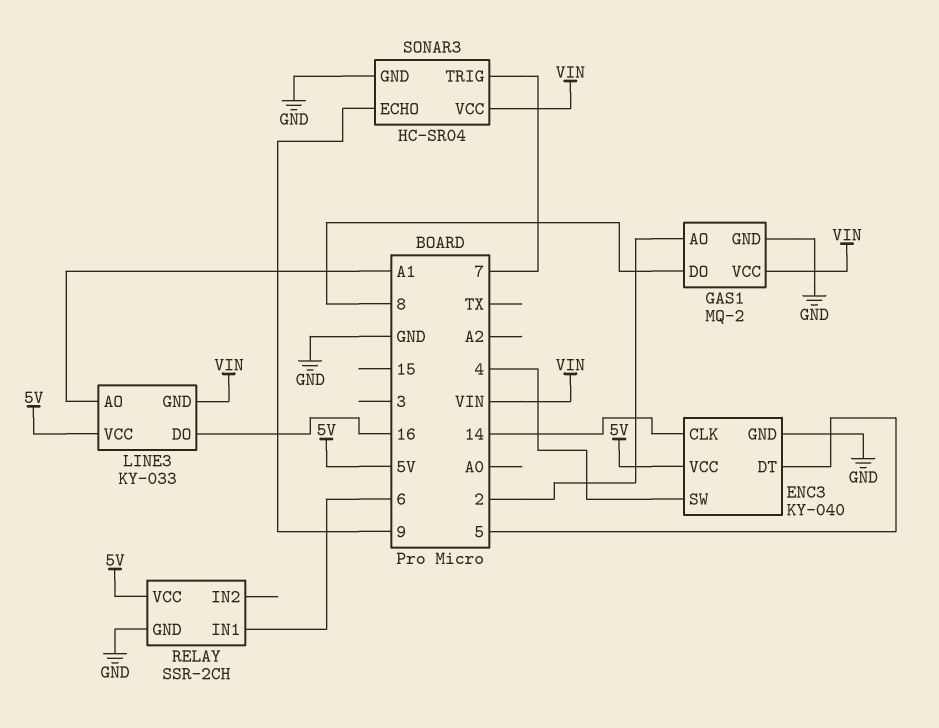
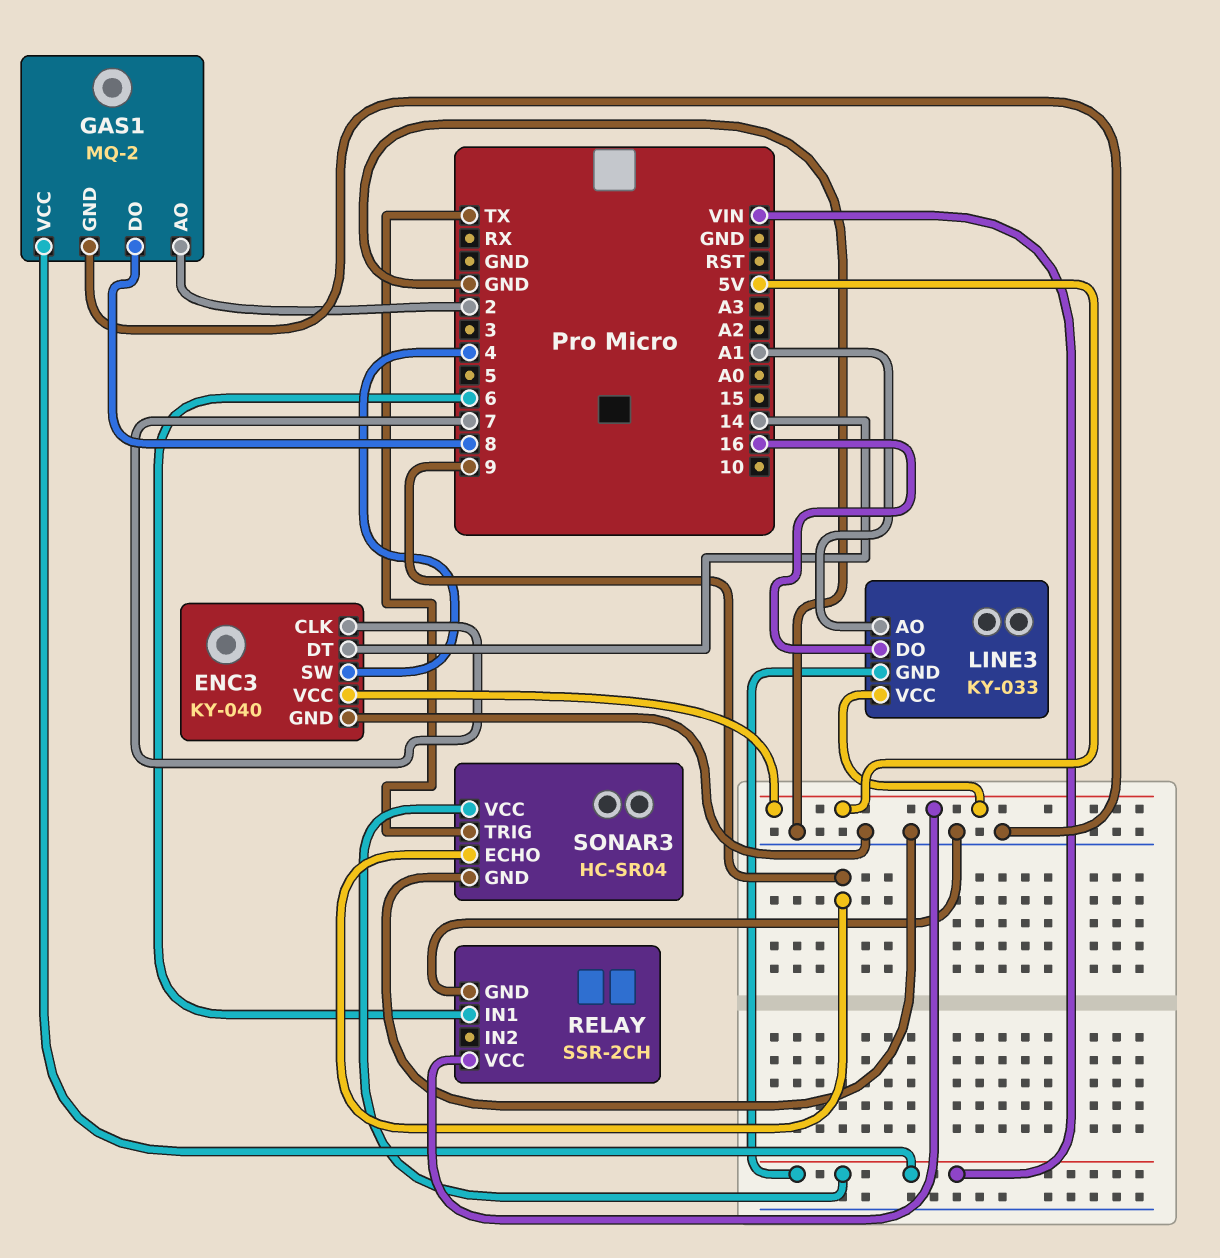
ENC3 pin CLK: 14 -> 7
ENC3 pin DT: 5 -> 14
SONAR3 pin TRIG: 7 -> TX

